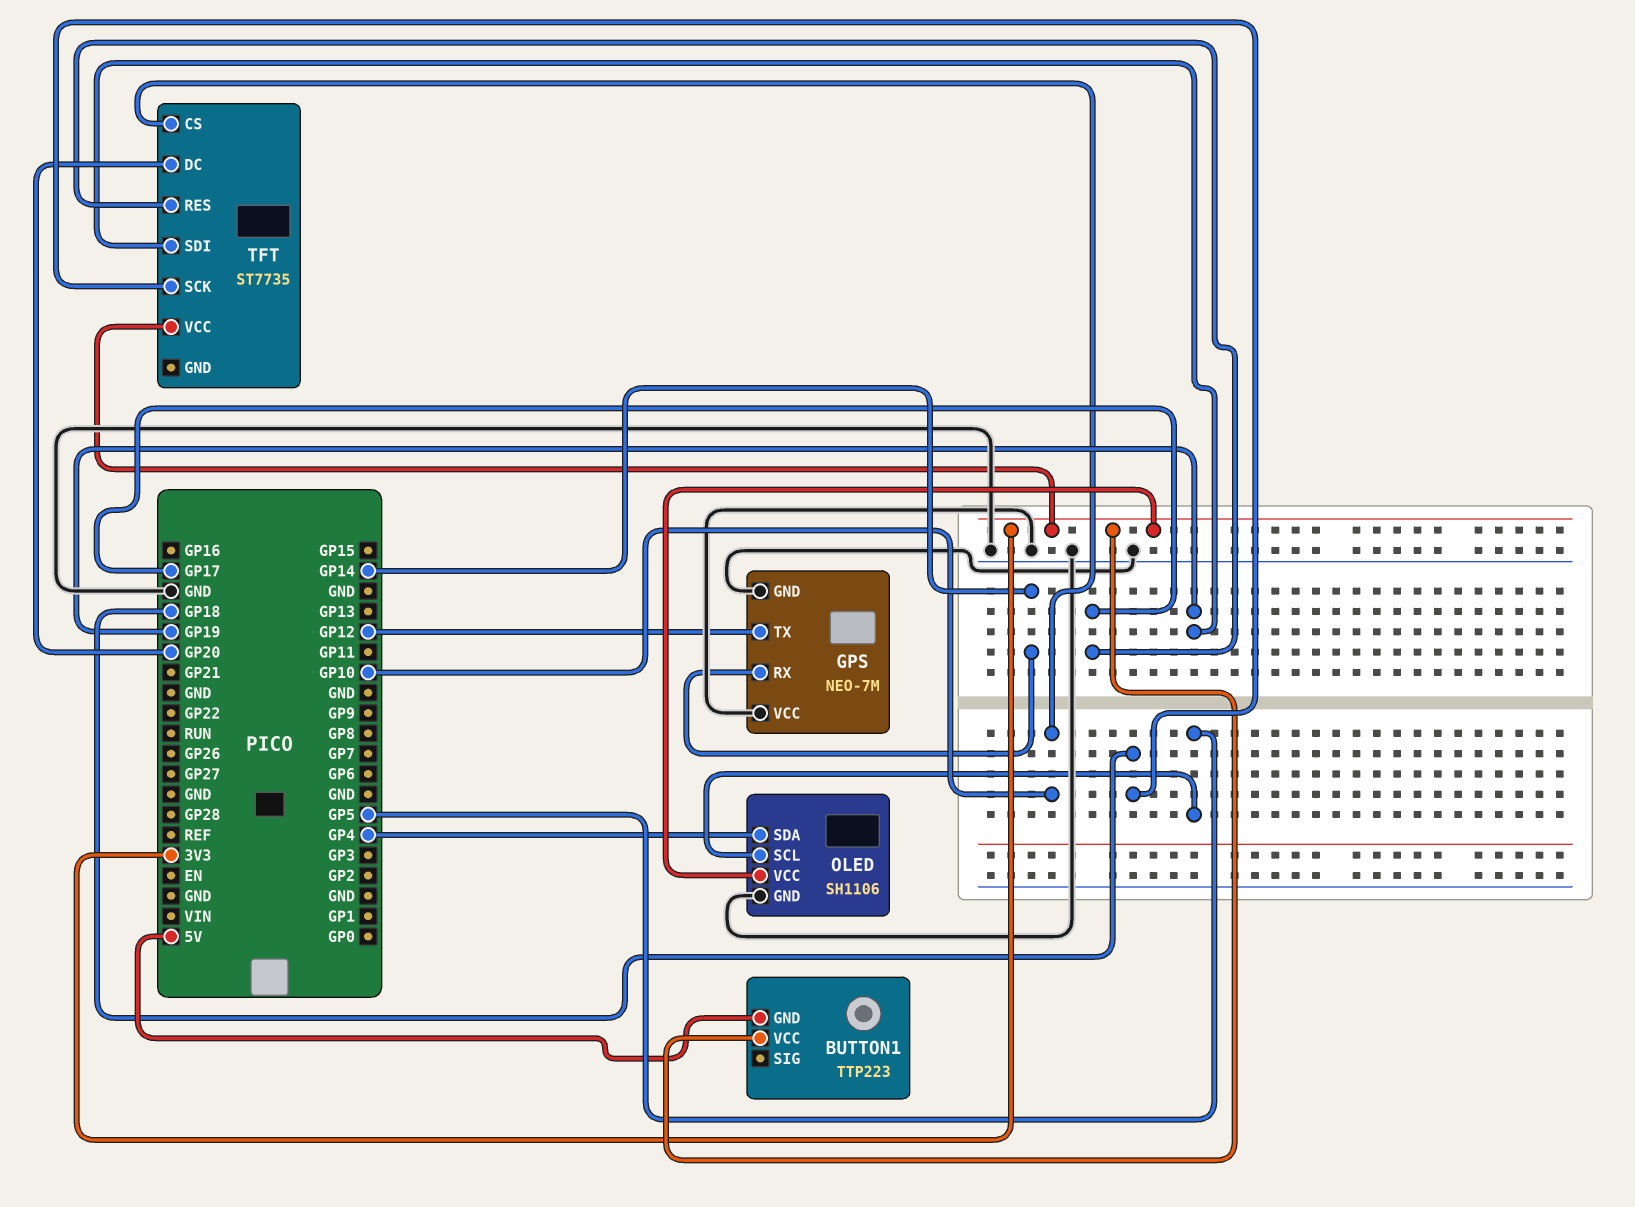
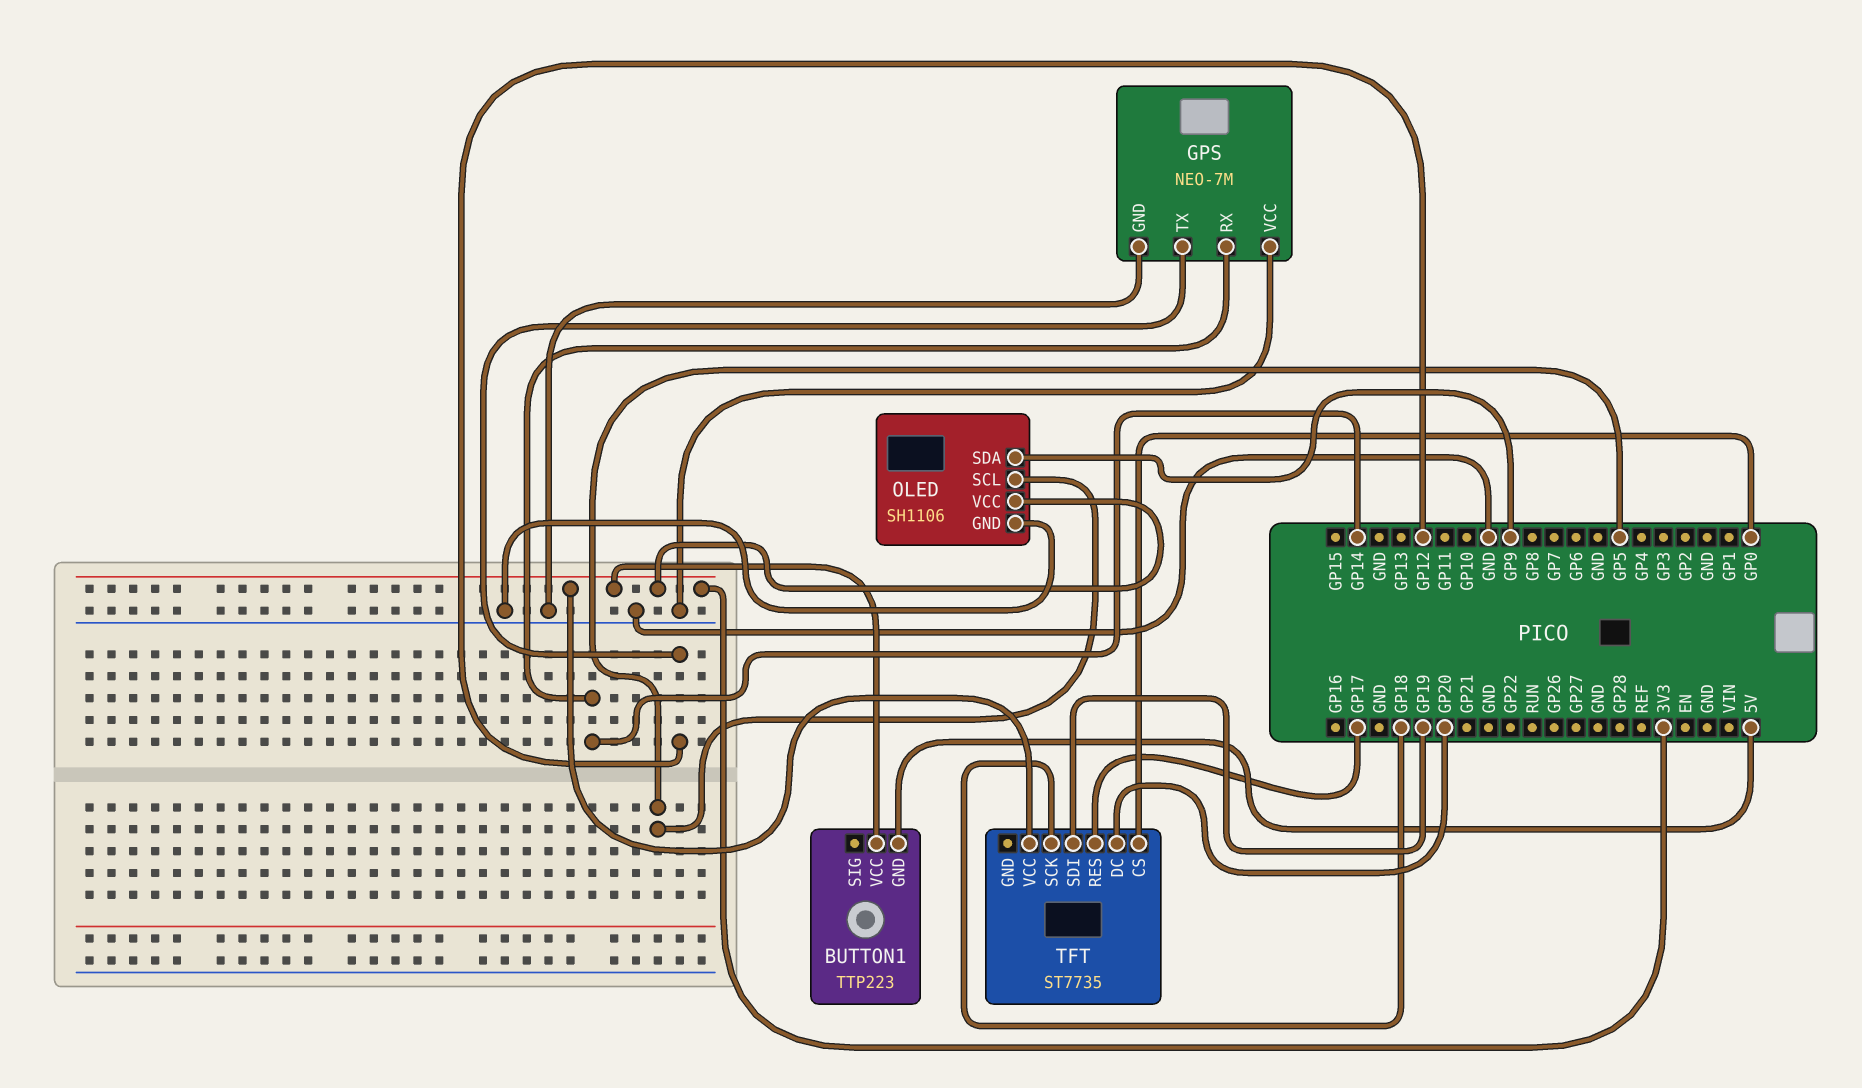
OLED pin SDA: GP4 -> GP9
TFT pin CS: GP10 -> GP0

